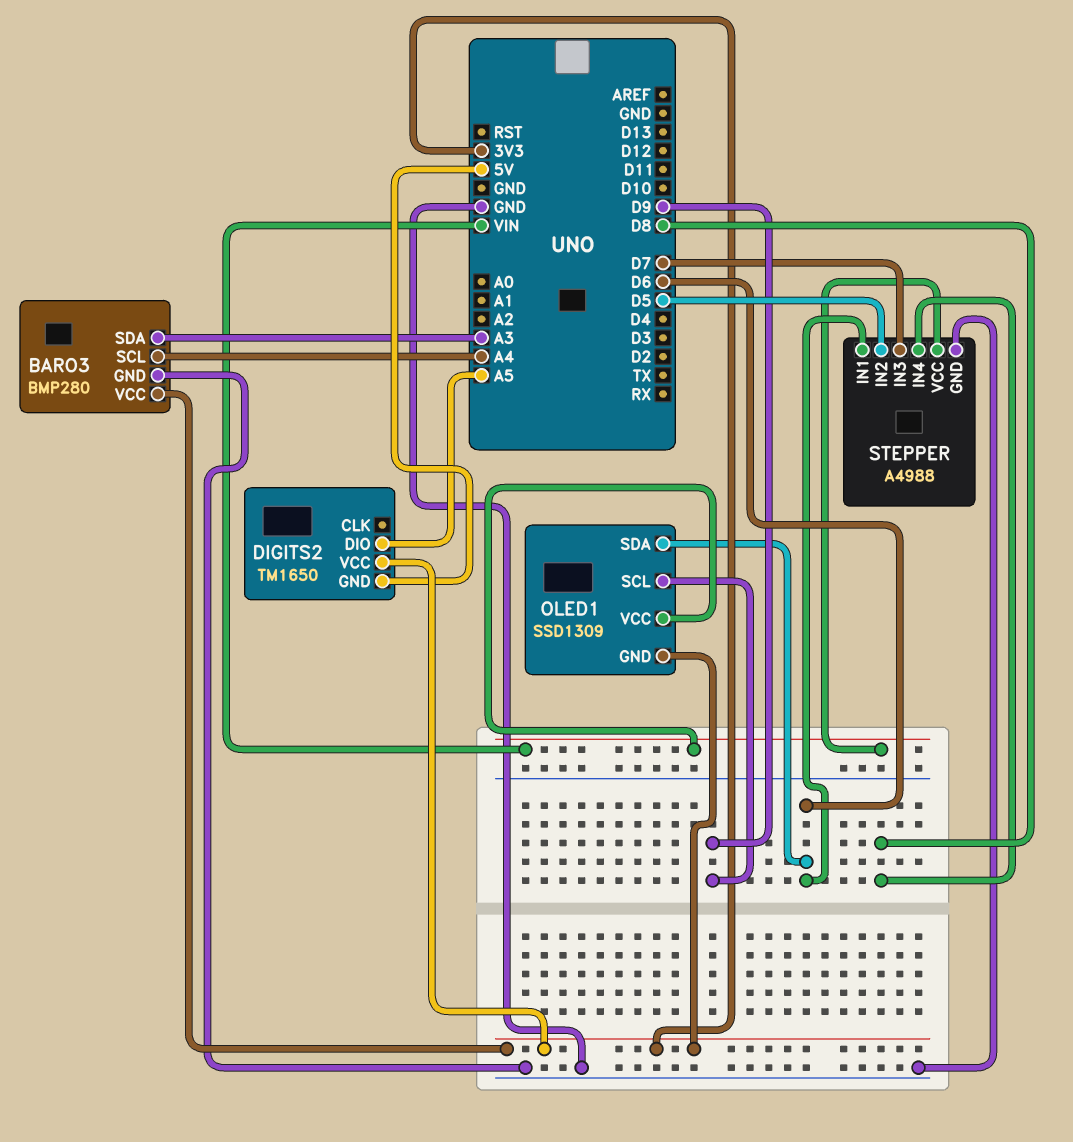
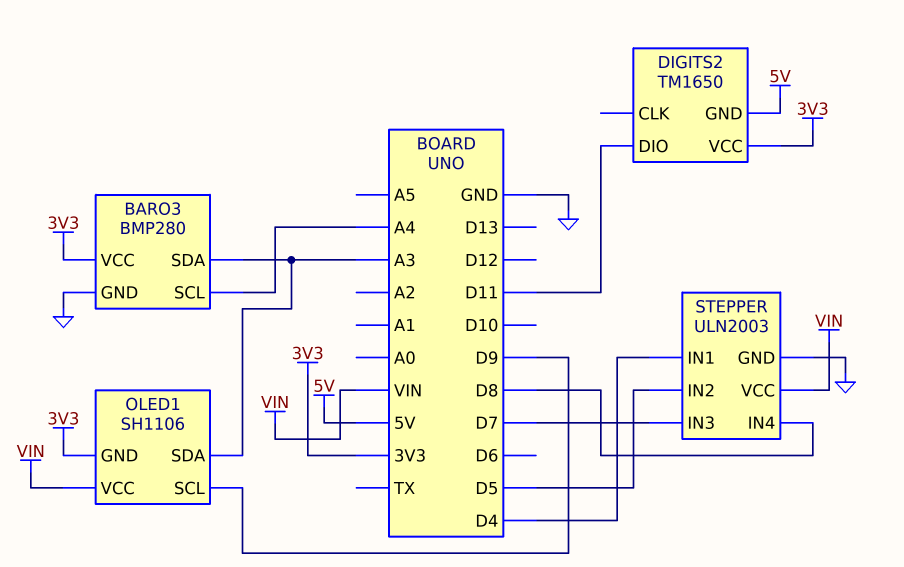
DIGITS2 pin DIO: A5 -> D11
OLED1: SSD1309 -> SH1106
OLED1 pin SDA: D6 -> A3
STEPPER: A4988 -> ULN2003
STEPPER pin IN1: D6 -> D4

